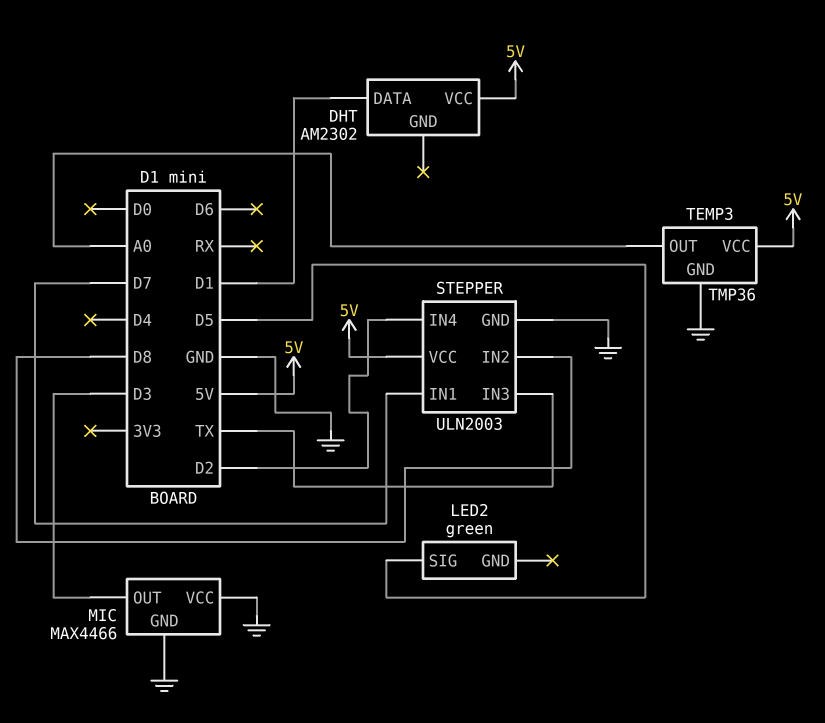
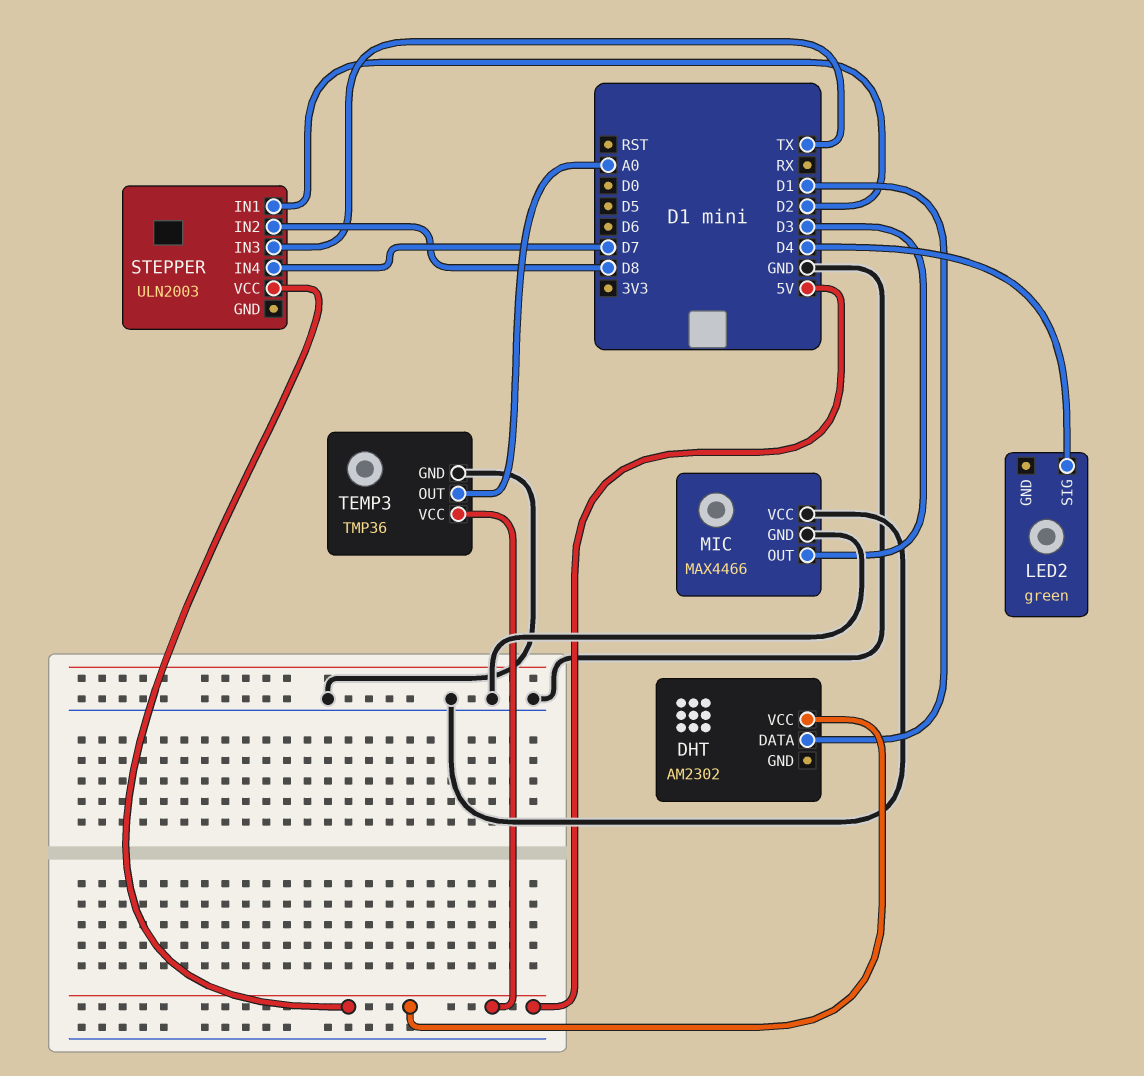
LED2 pin SIG: D5 -> D4
STEPPER pin GND: GND -> none
STEPPER pin IN1: D7 -> D2
STEPPER pin IN4: D2 -> D7

